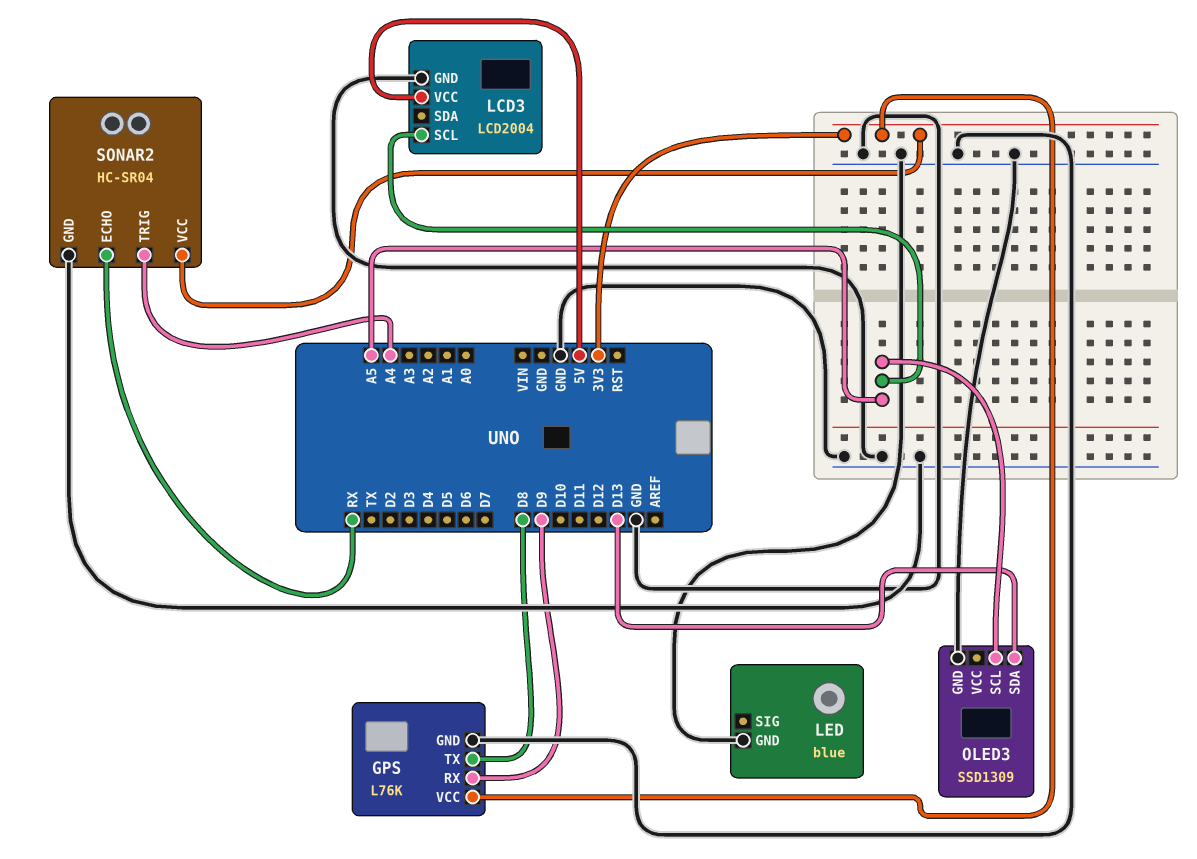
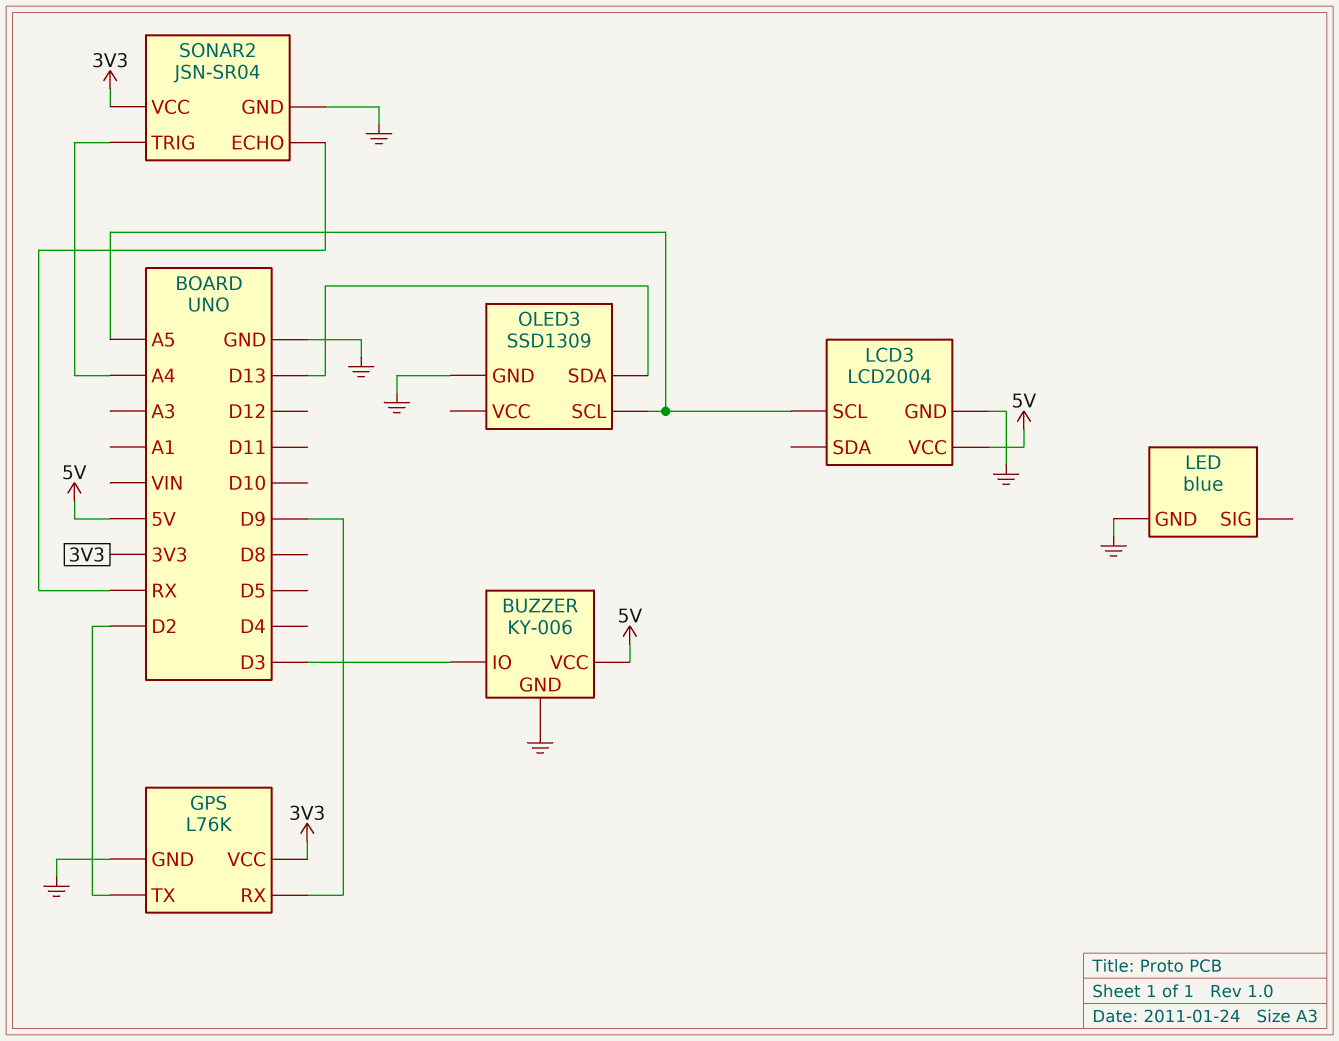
BUZZER: none -> KY-006
BUZZER pin GND: none -> GND
BUZZER pin IO: none -> D3
BUZZER pin VCC: none -> 5V
GPS pin TX: D8 -> D2
SONAR2: HC-SR04 -> JSN-SR04

